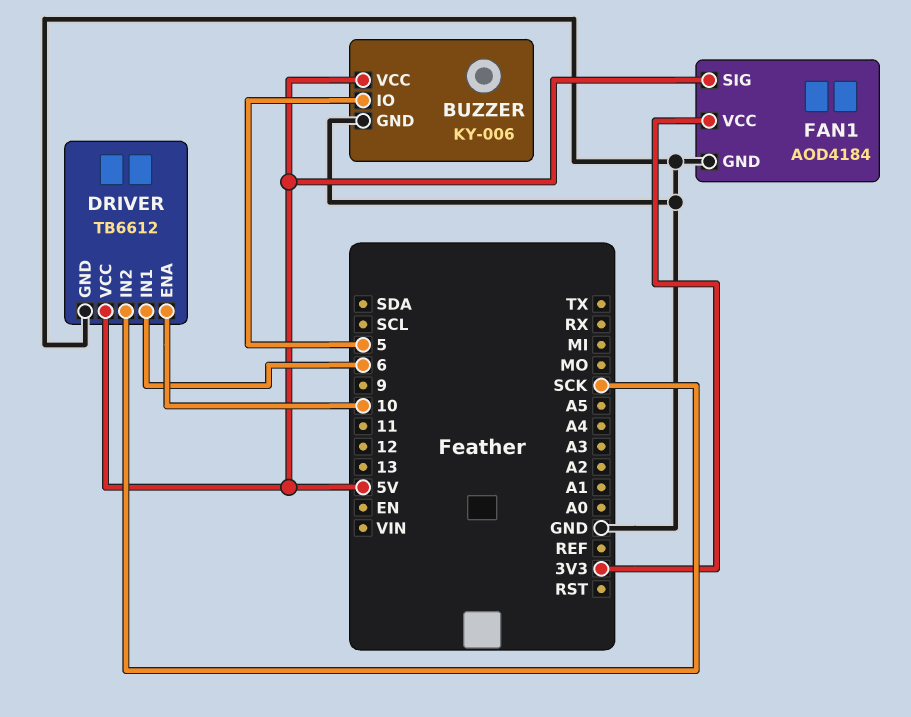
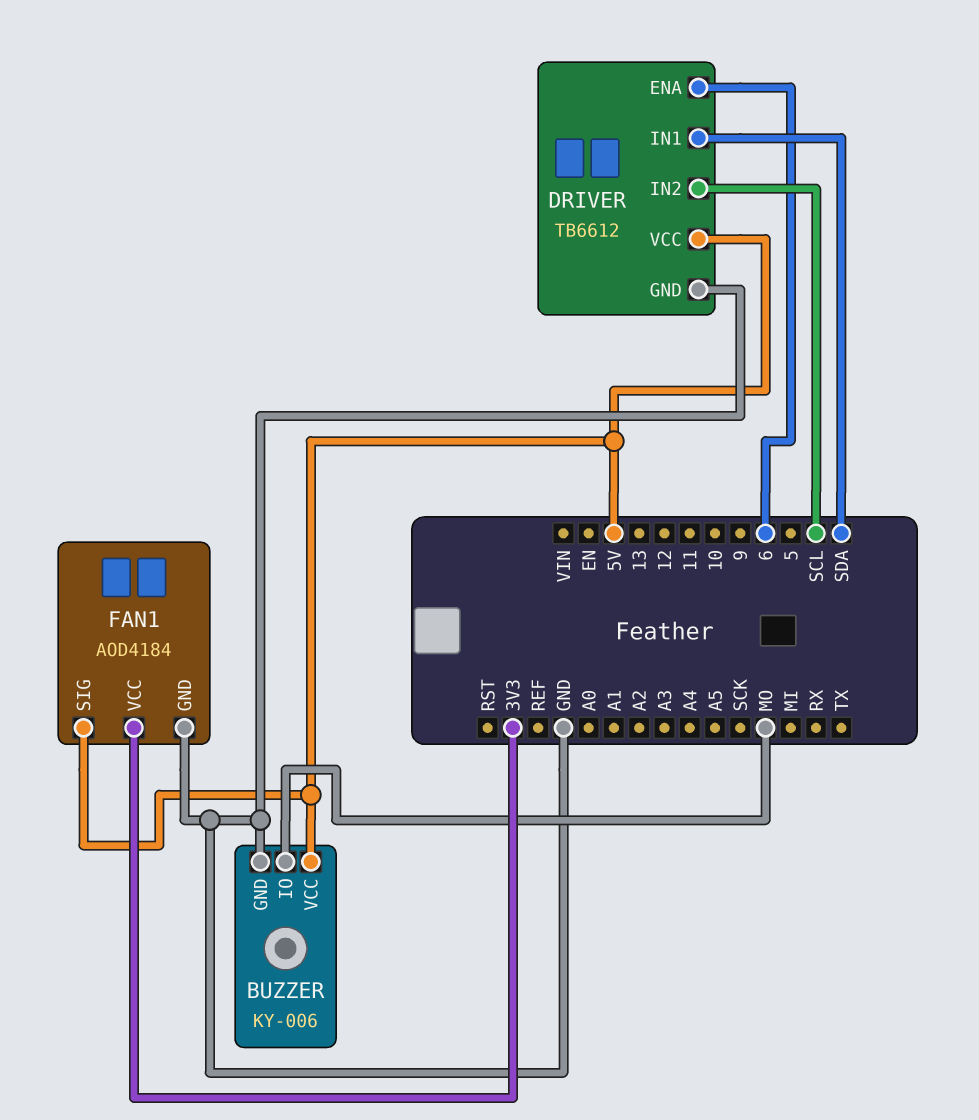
BUZZER pin IO: 5 -> MO
DRIVER pin ENA: 10 -> 6
DRIVER pin IN1: 6 -> SDA
DRIVER pin IN2: SCK -> SCL

